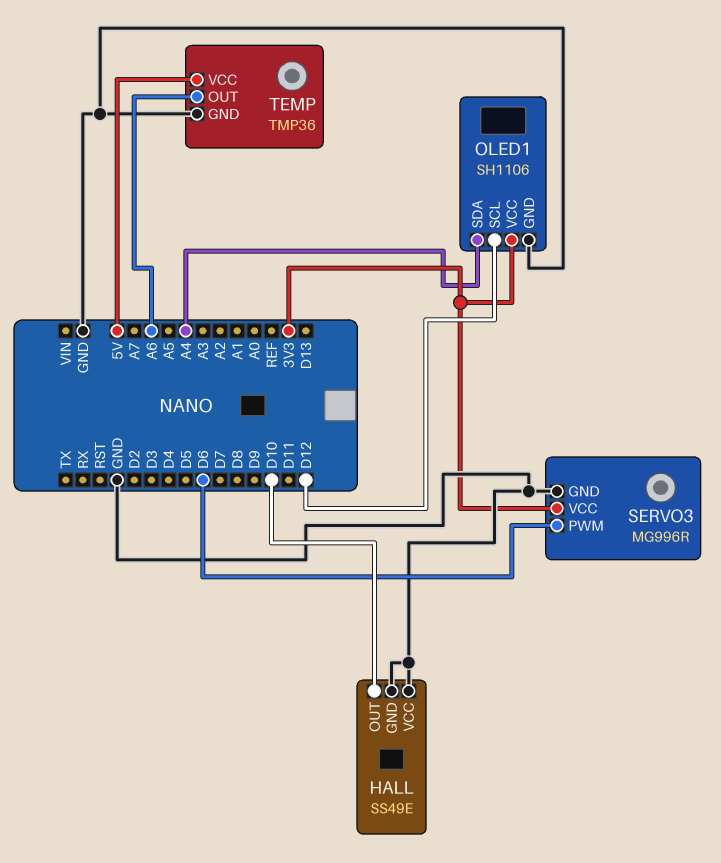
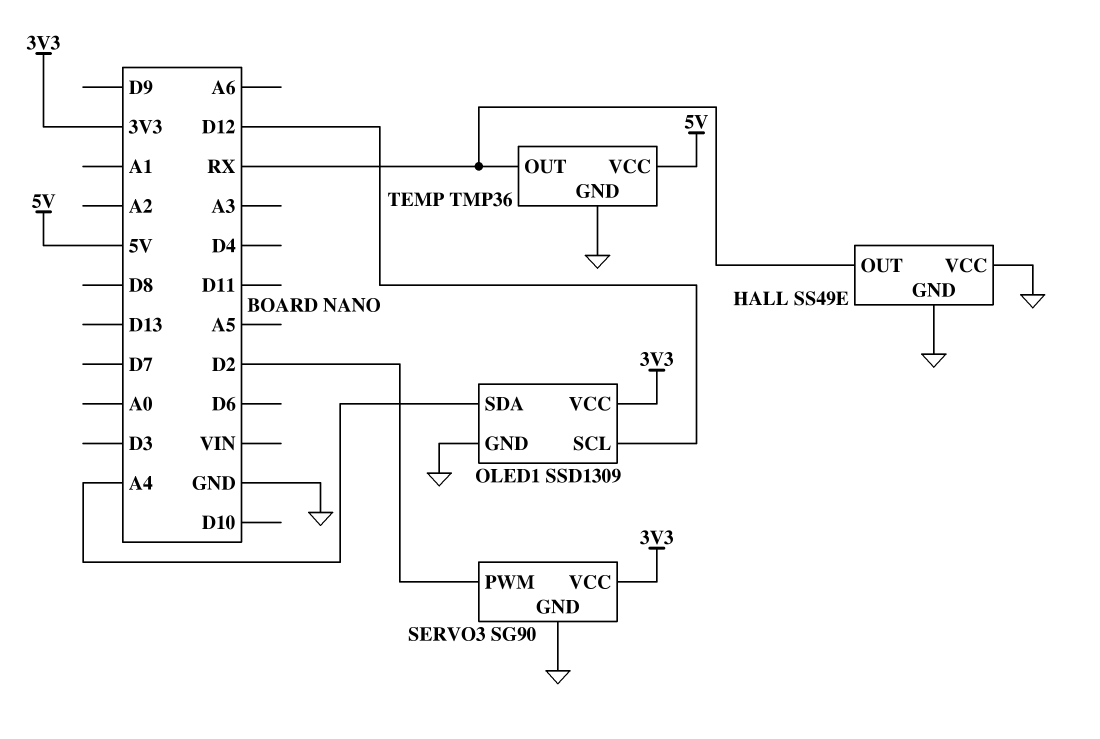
HALL pin OUT: D10 -> RX
OLED1: SH1106 -> SSD1309
SERVO3: MG996R -> SG90
SERVO3 pin PWM: D6 -> D2
TEMP pin OUT: A6 -> RX

